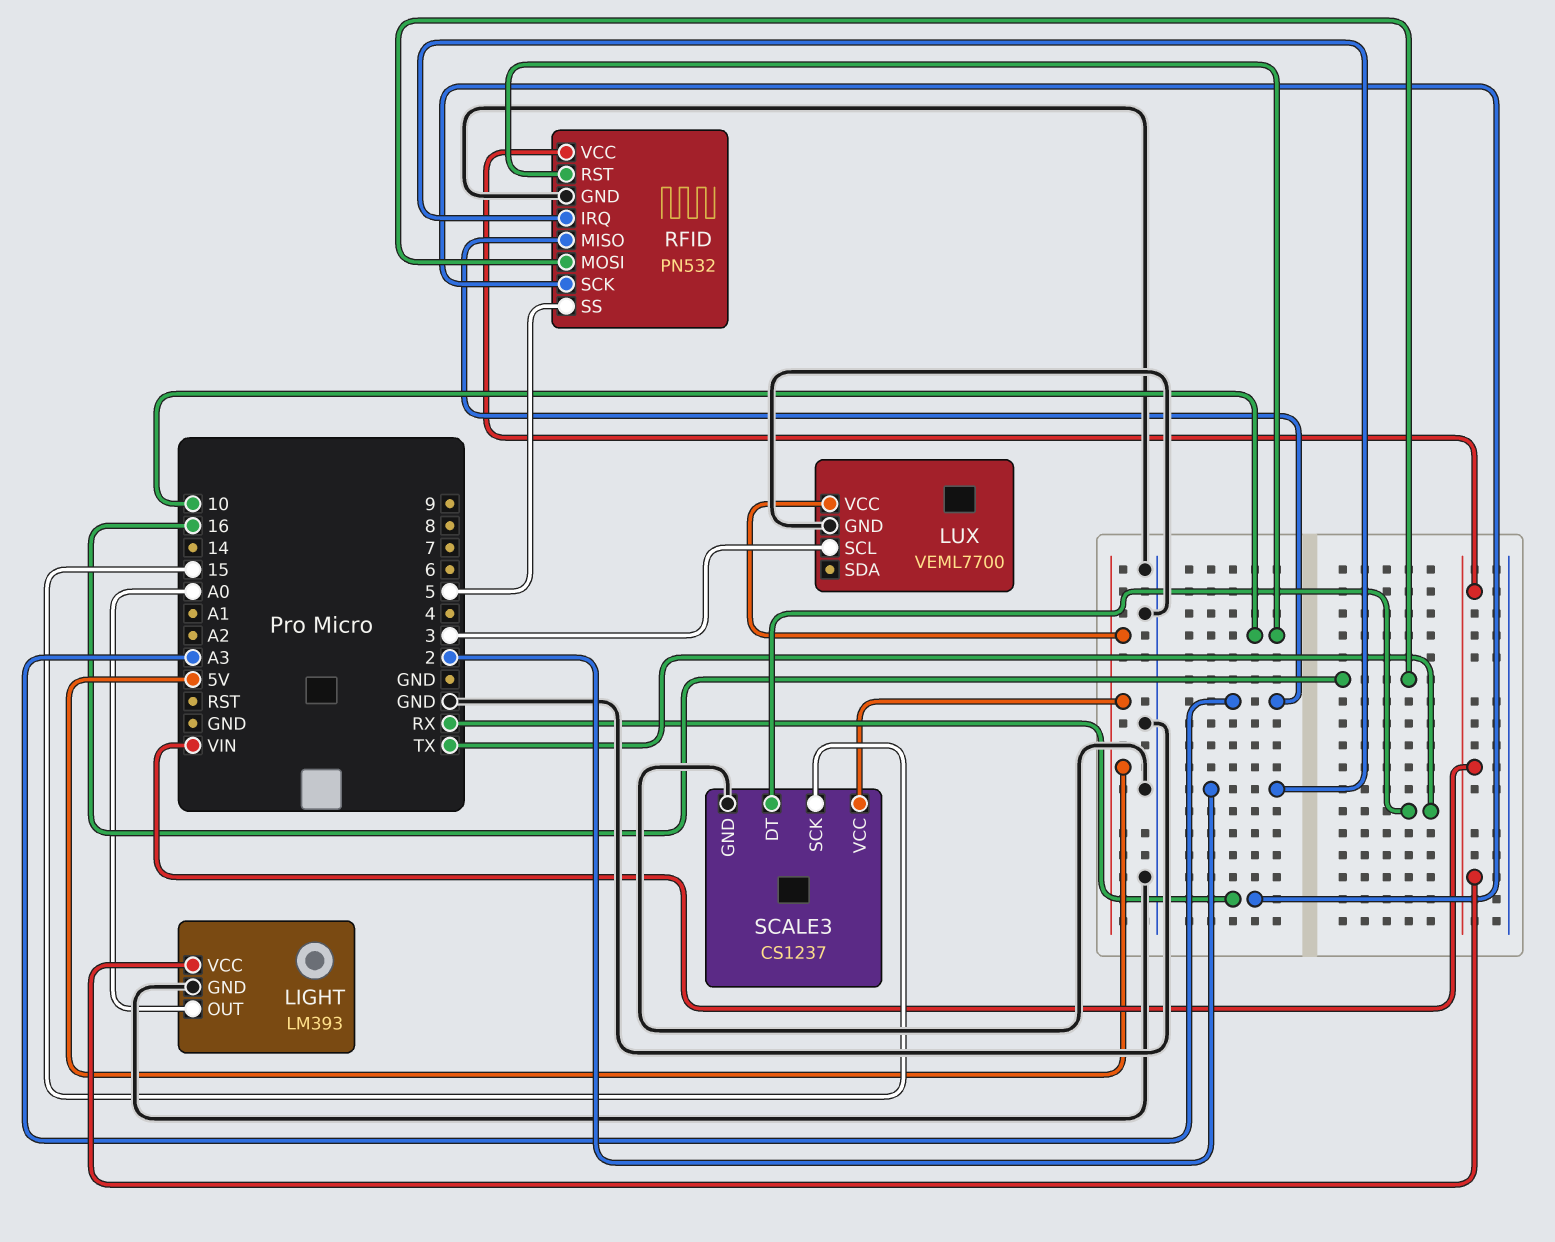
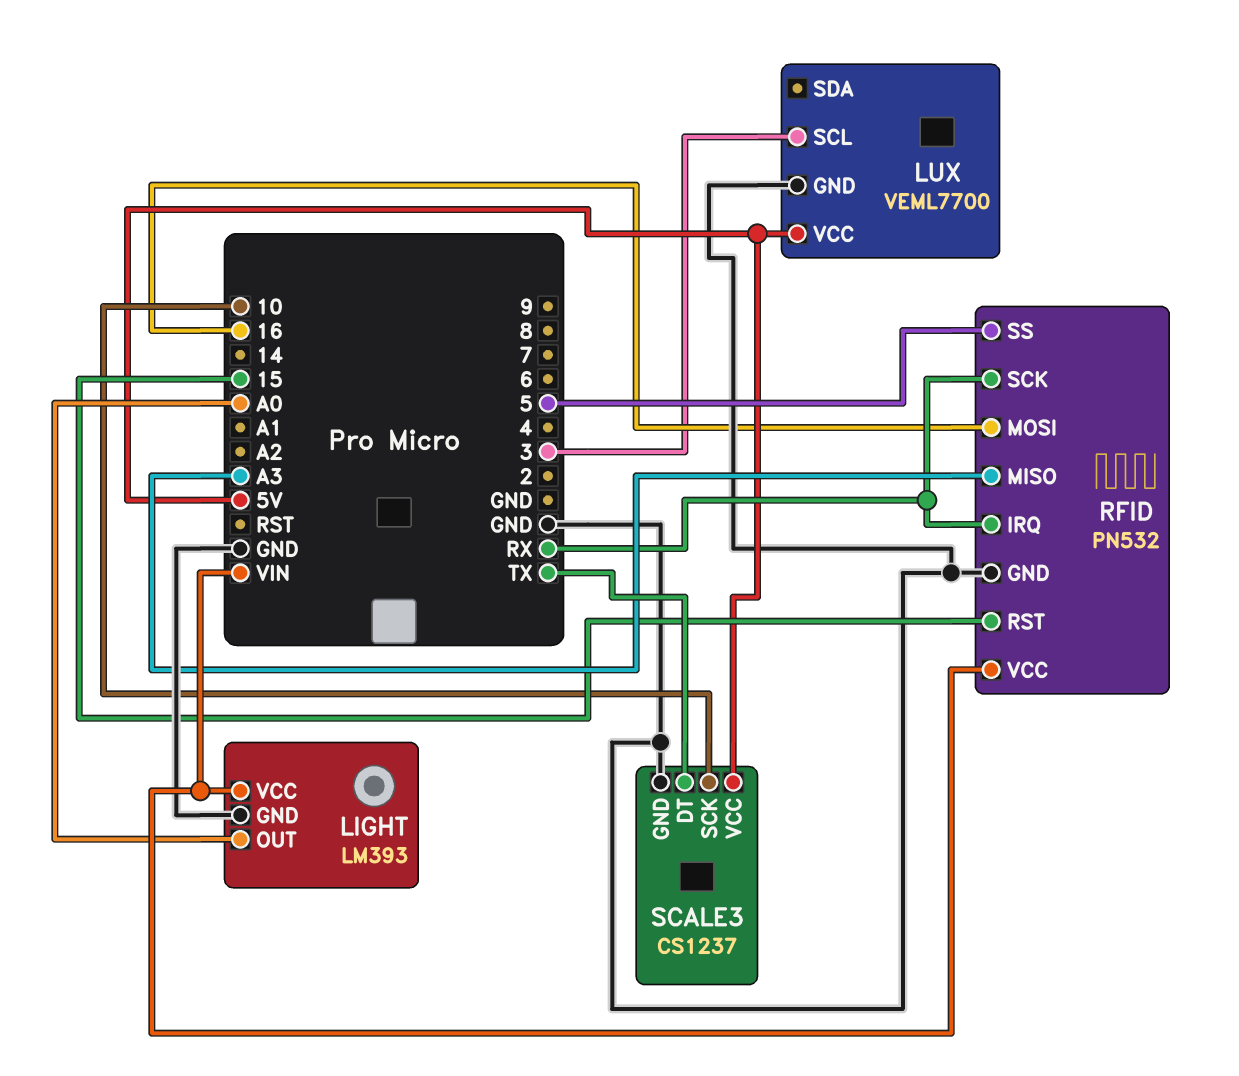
RFID pin IRQ: 2 -> RX
RFID pin RST: 10 -> 15
SCALE3 pin SCK: 15 -> 10

